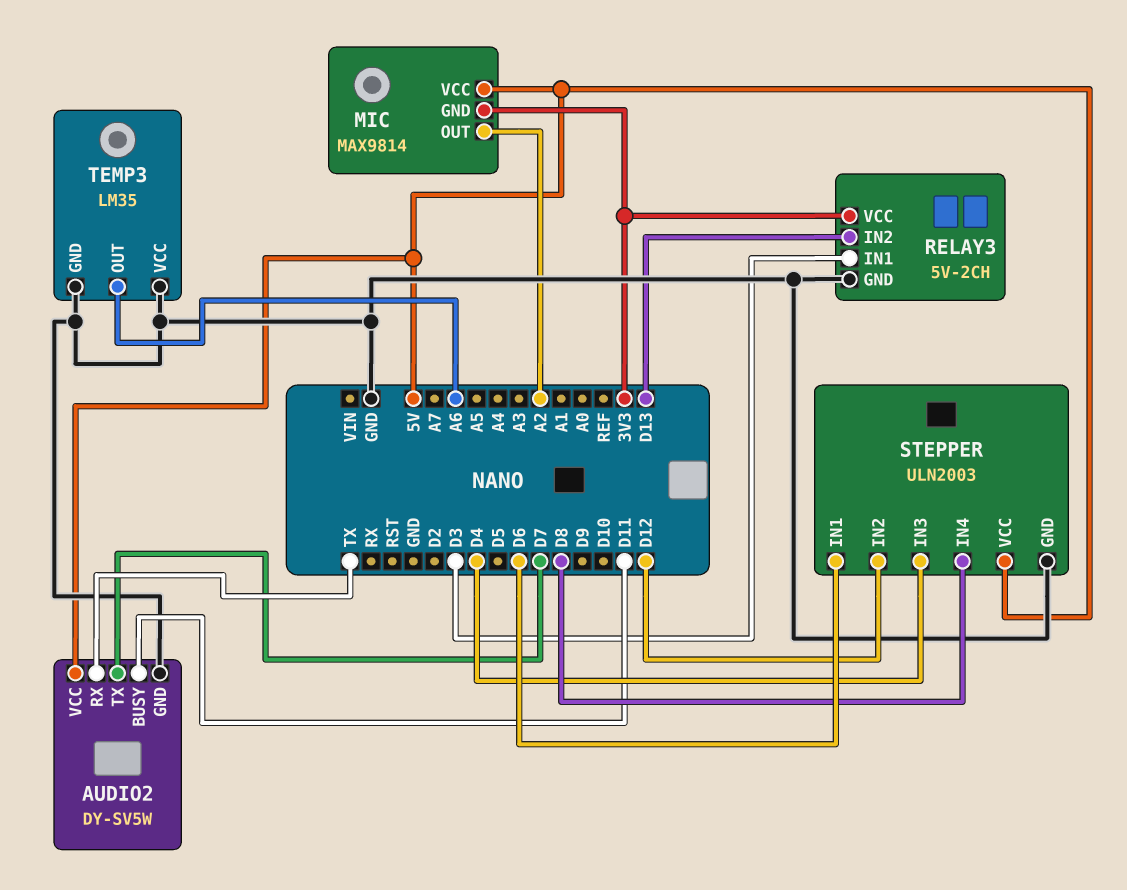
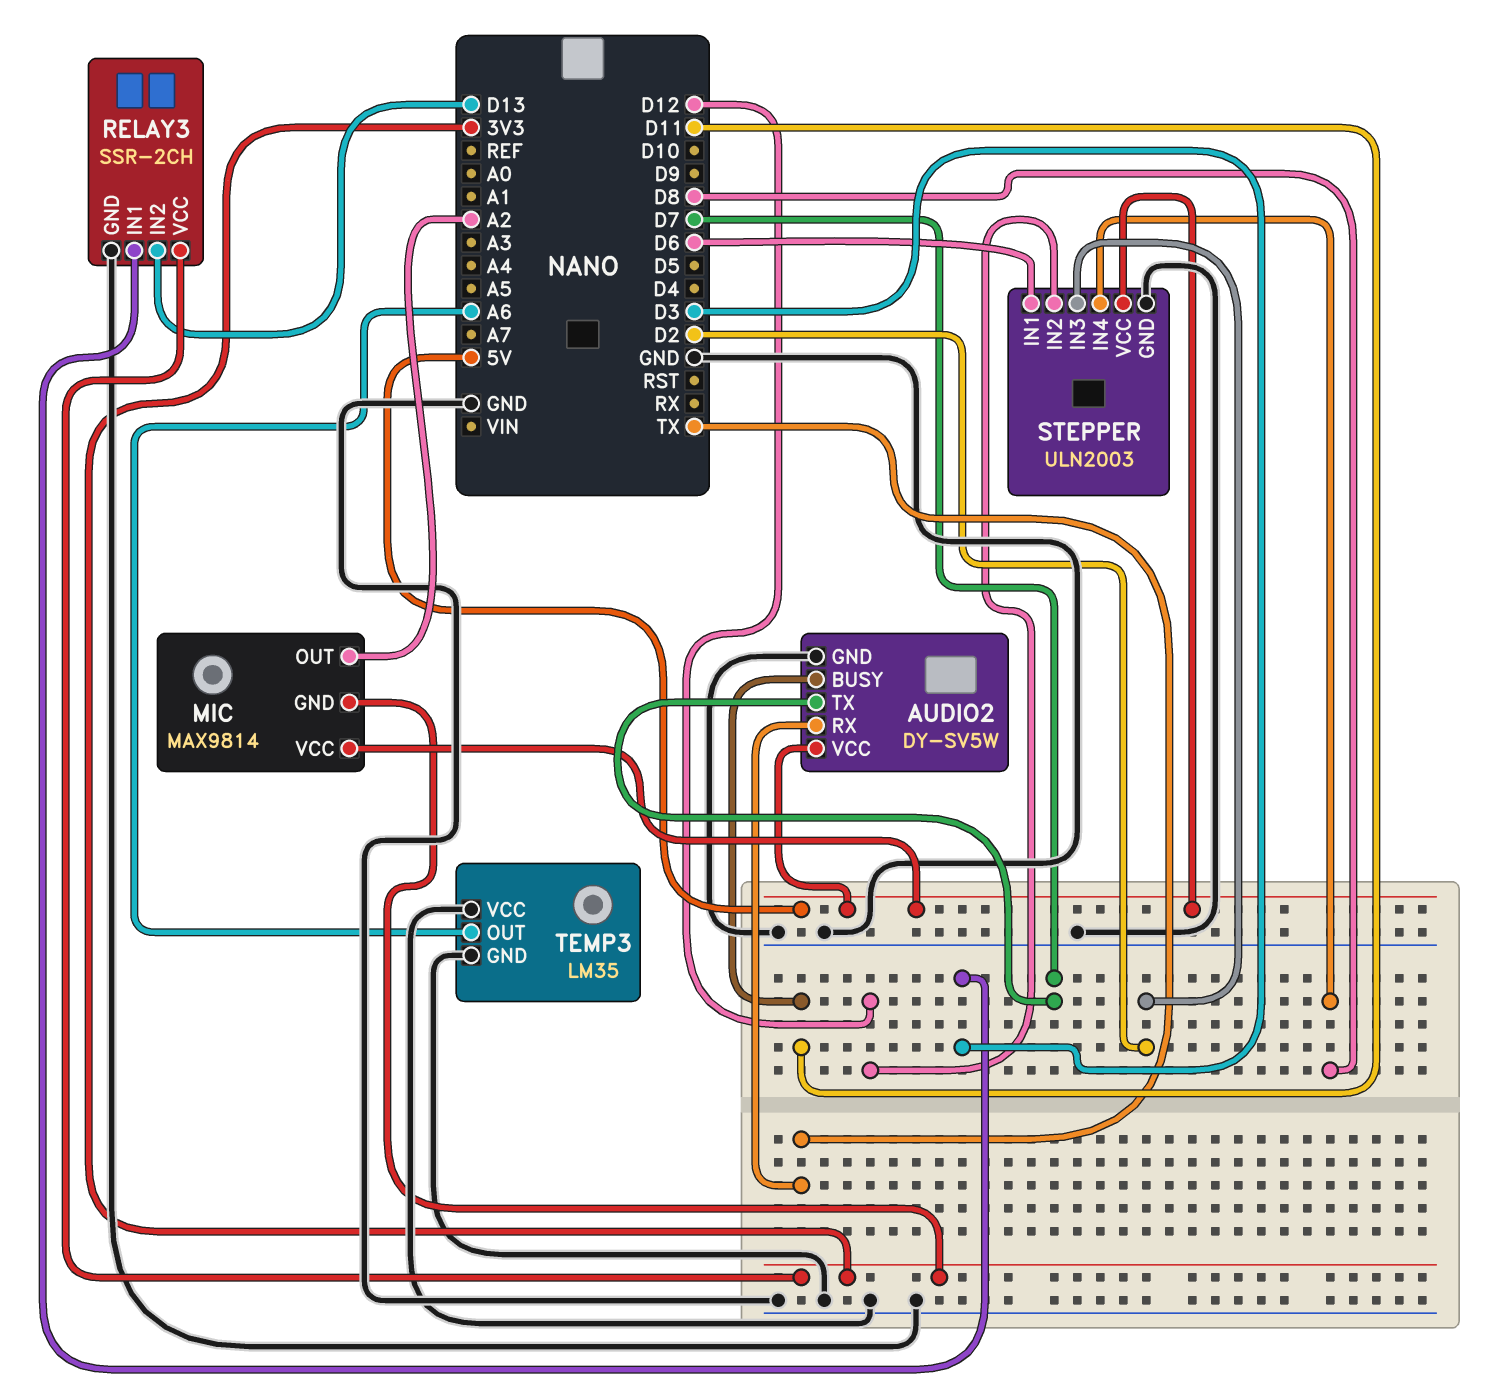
RELAY3: 5V-2CH -> SSR-2CH
STEPPER pin IN3: D4 -> D2

